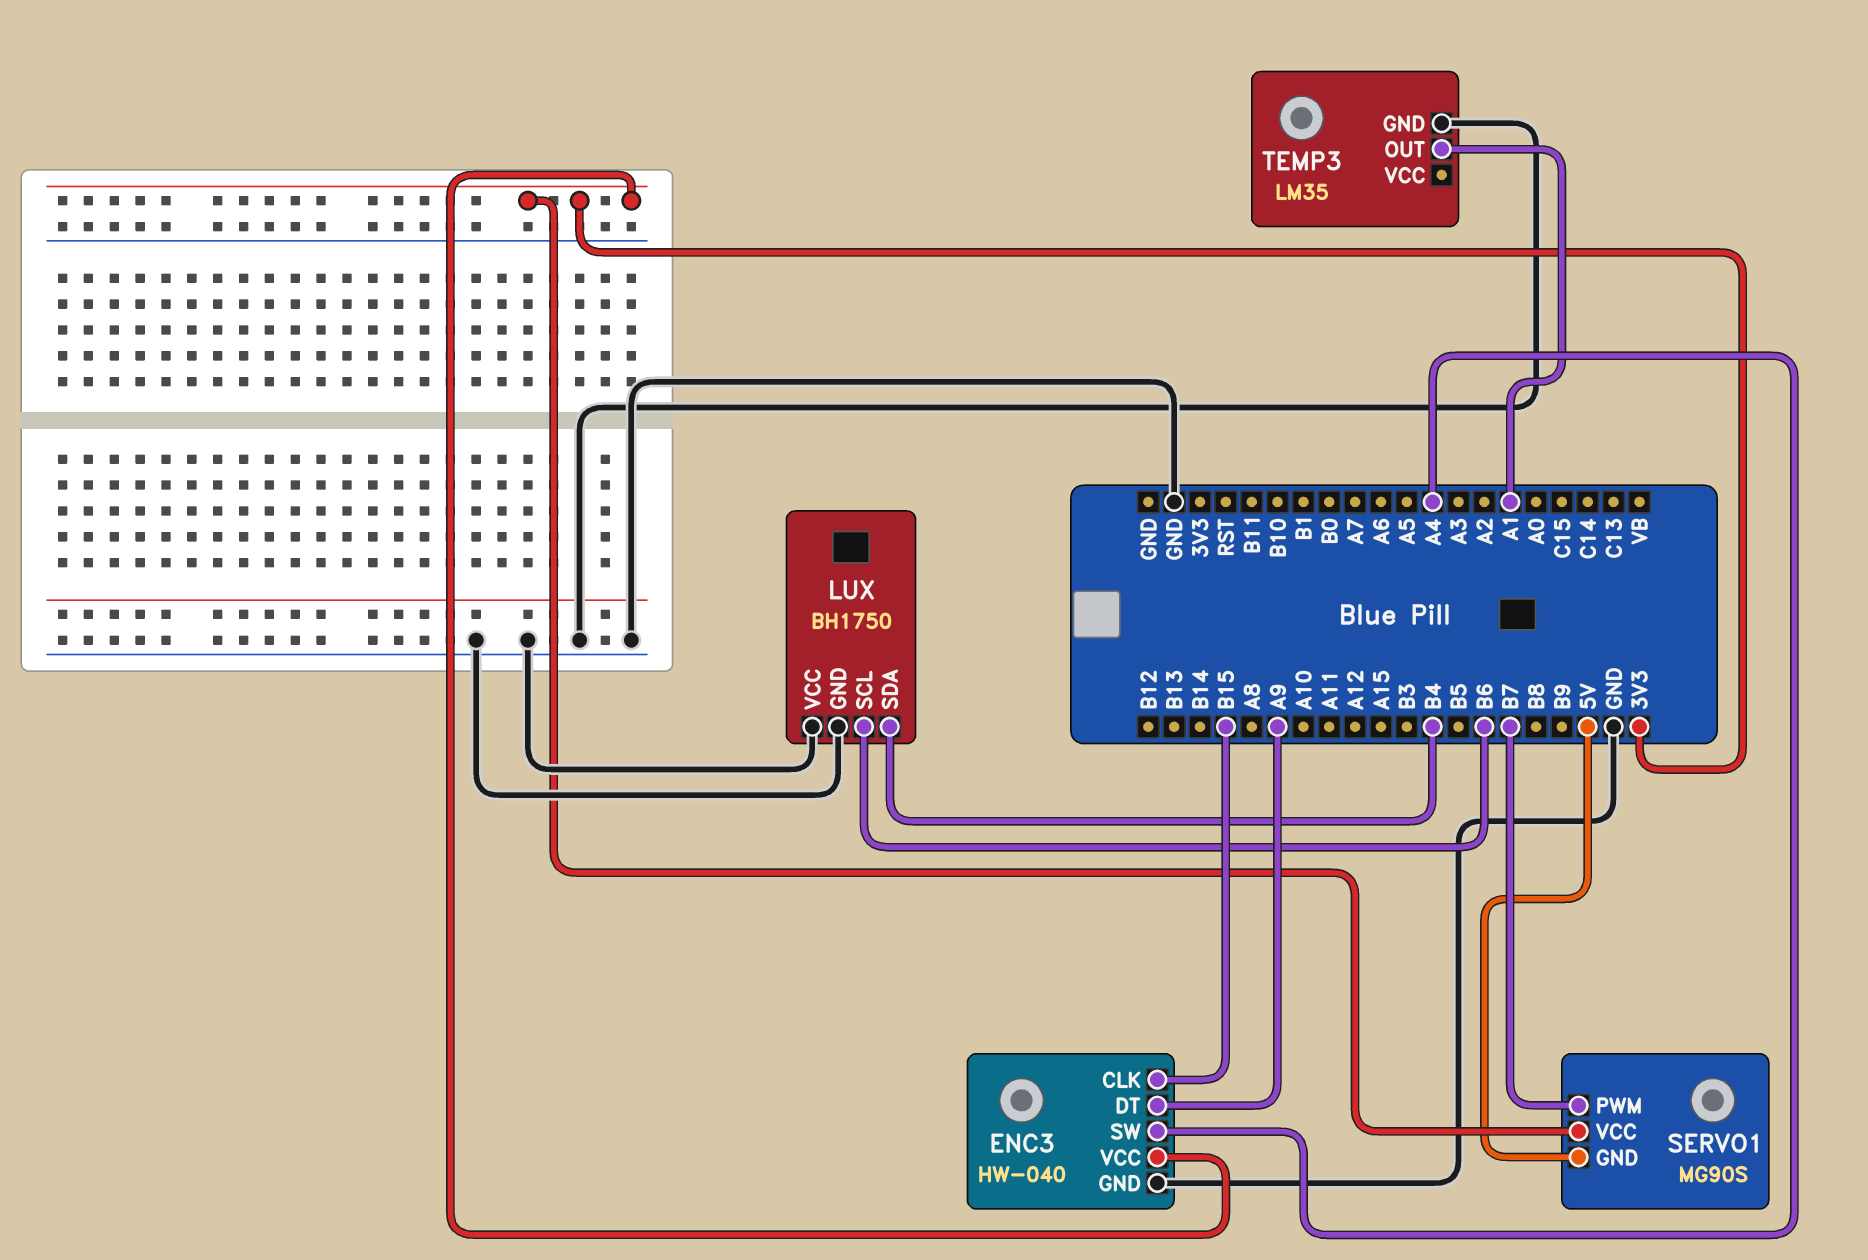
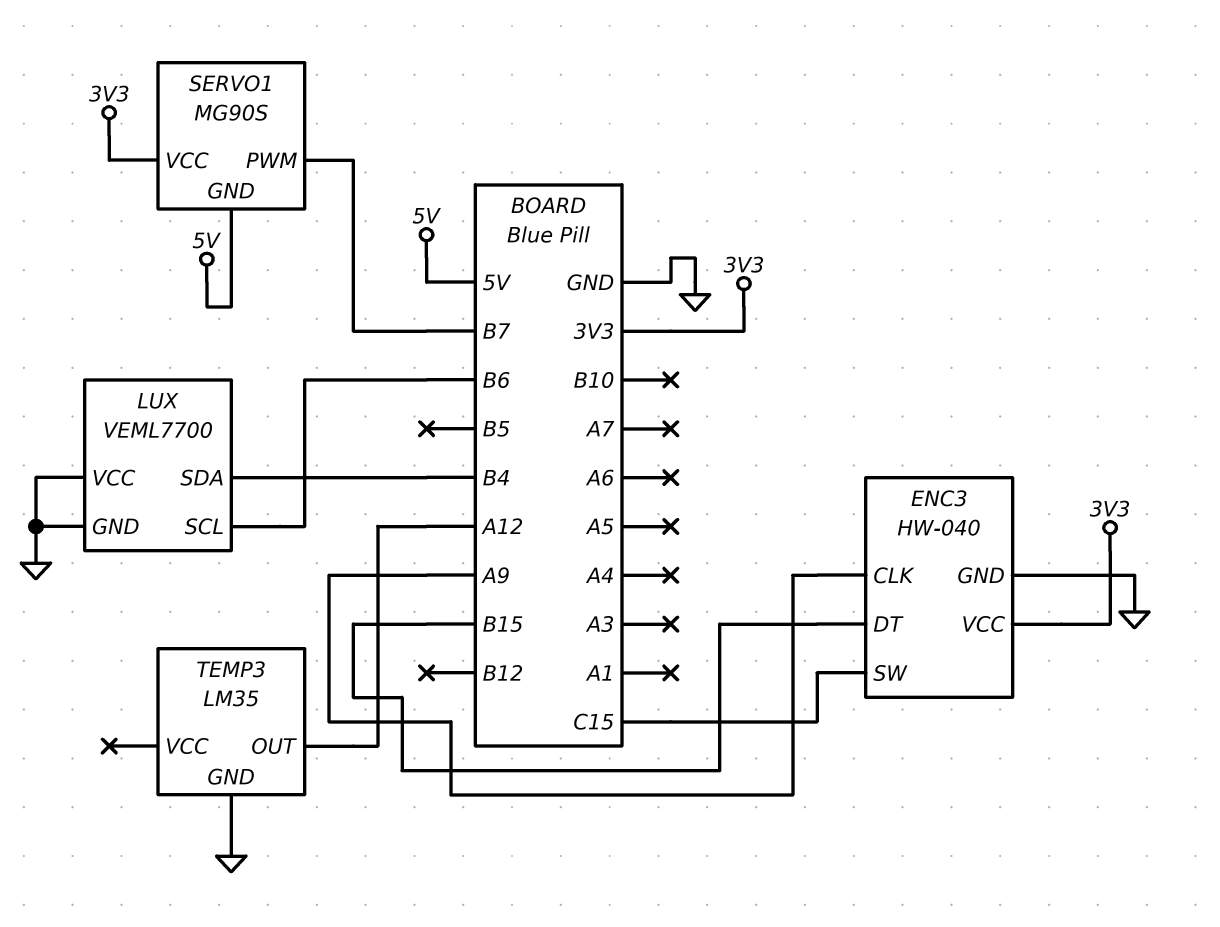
ENC3 pin CLK: B15 -> A9
ENC3 pin DT: A9 -> B15
ENC3 pin SW: A4 -> C15
LUX: BH1750 -> VEML7700
TEMP3 pin OUT: A1 -> A12

